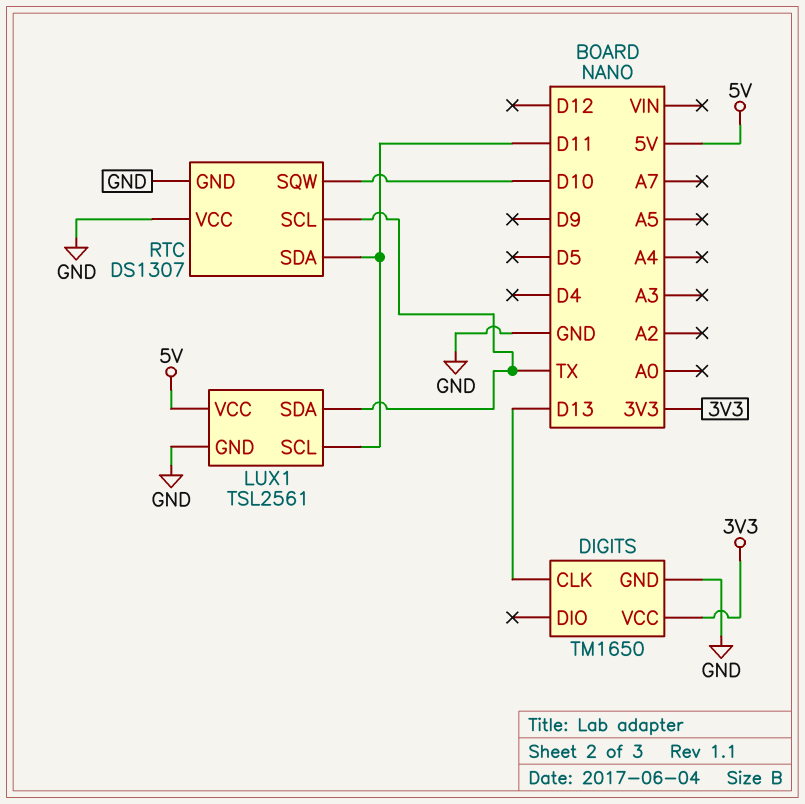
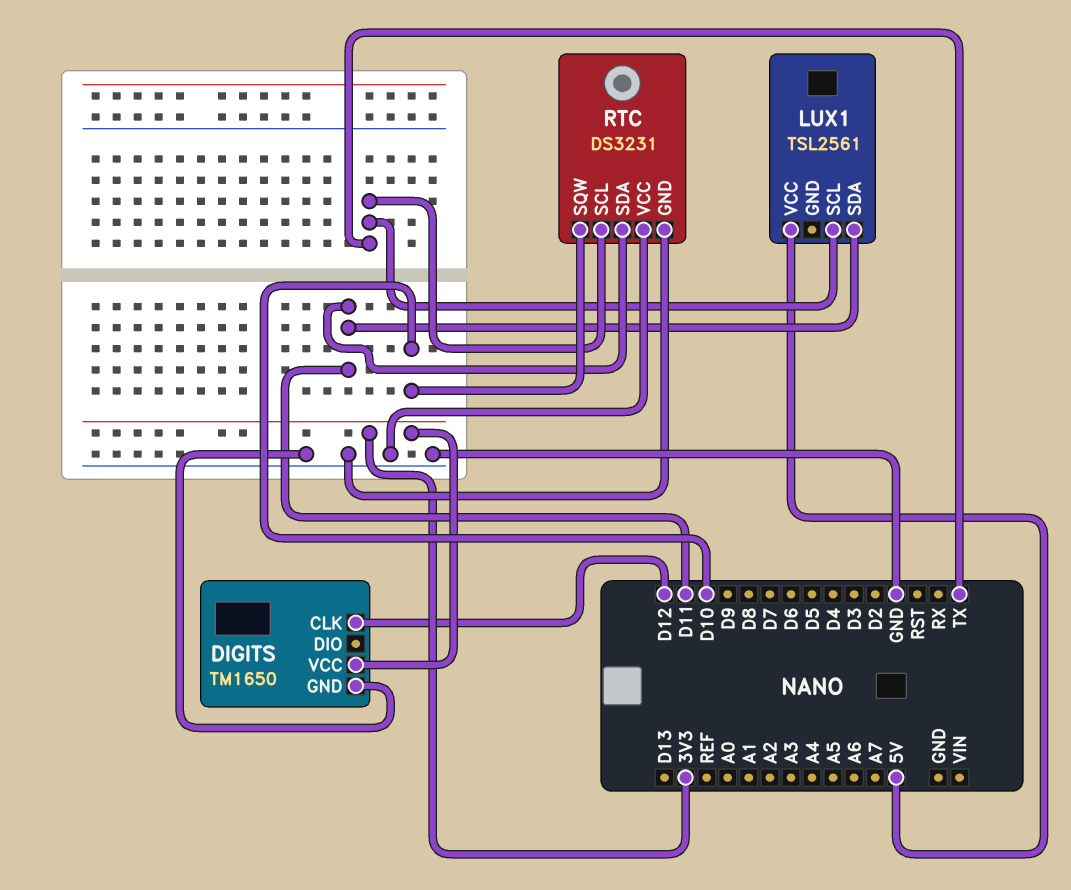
DIGITS pin CLK: D13 -> D12
LUX1 pin GND: GND -> none
LUX1 pin SCL: D11 -> TX
LUX1 pin SDA: TX -> D11
RTC: DS1307 -> DS3231

